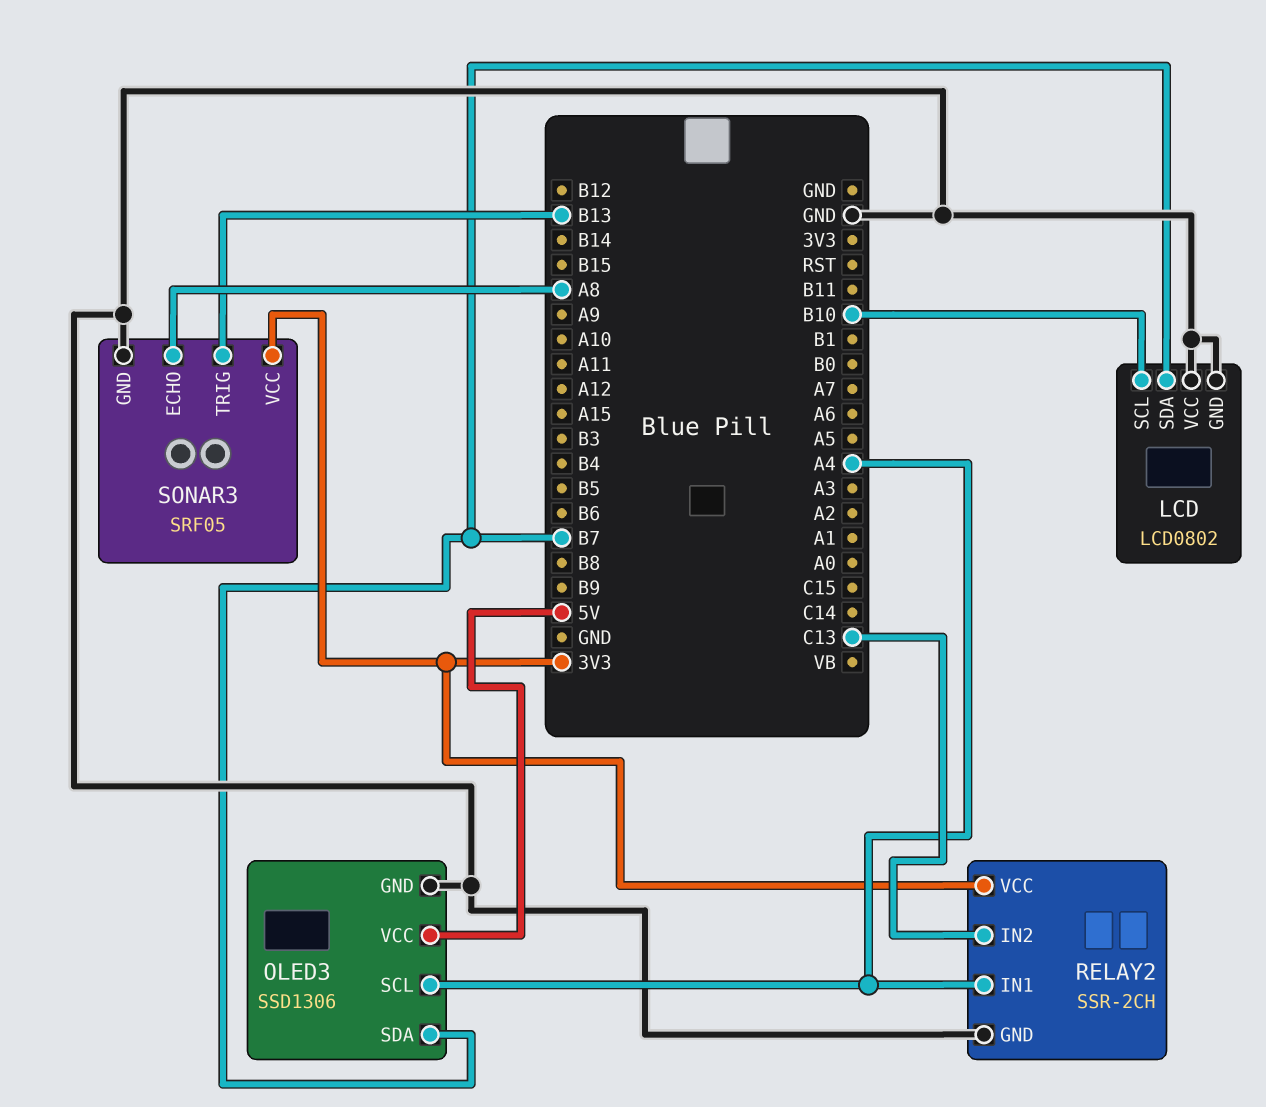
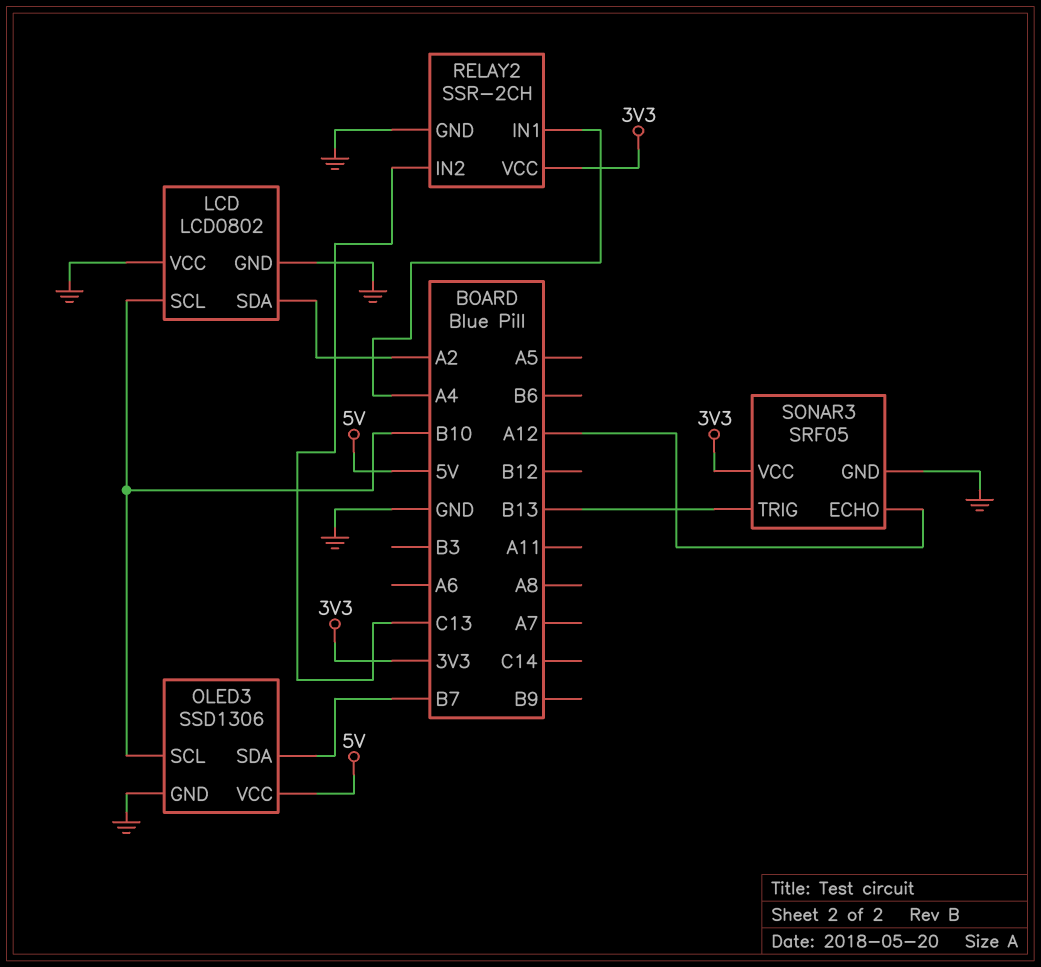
LCD pin SDA: B7 -> A2
OLED3 pin SCL: A4 -> B10
SONAR3 pin ECHO: A8 -> A12

